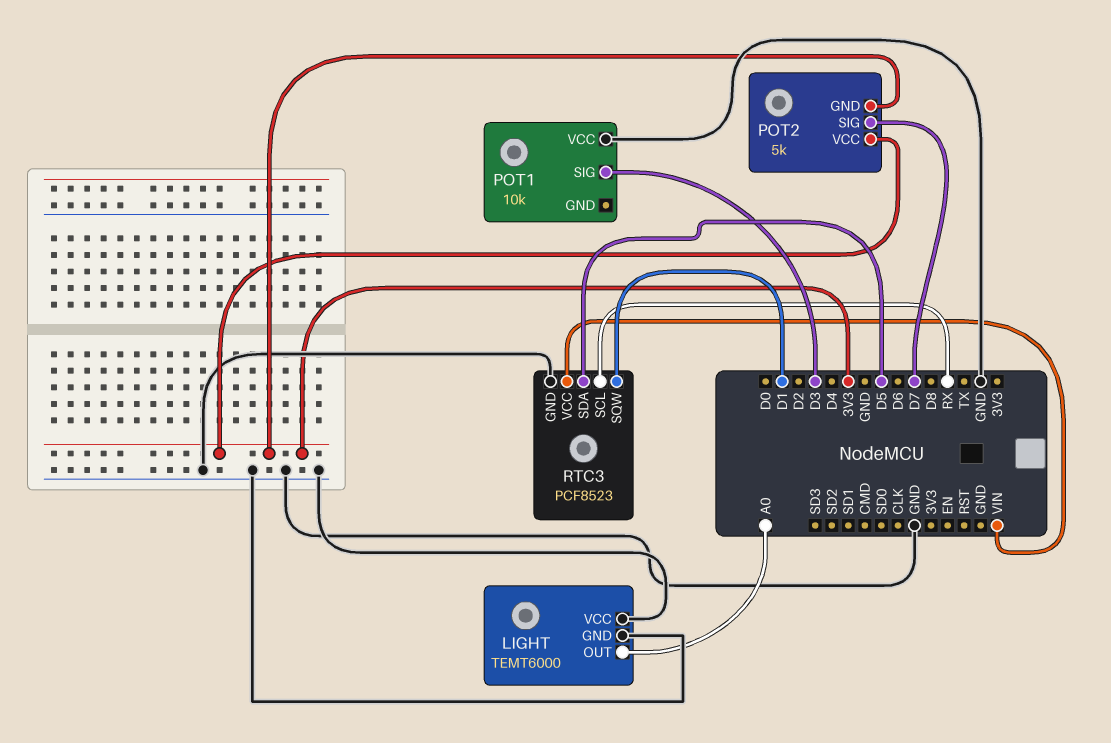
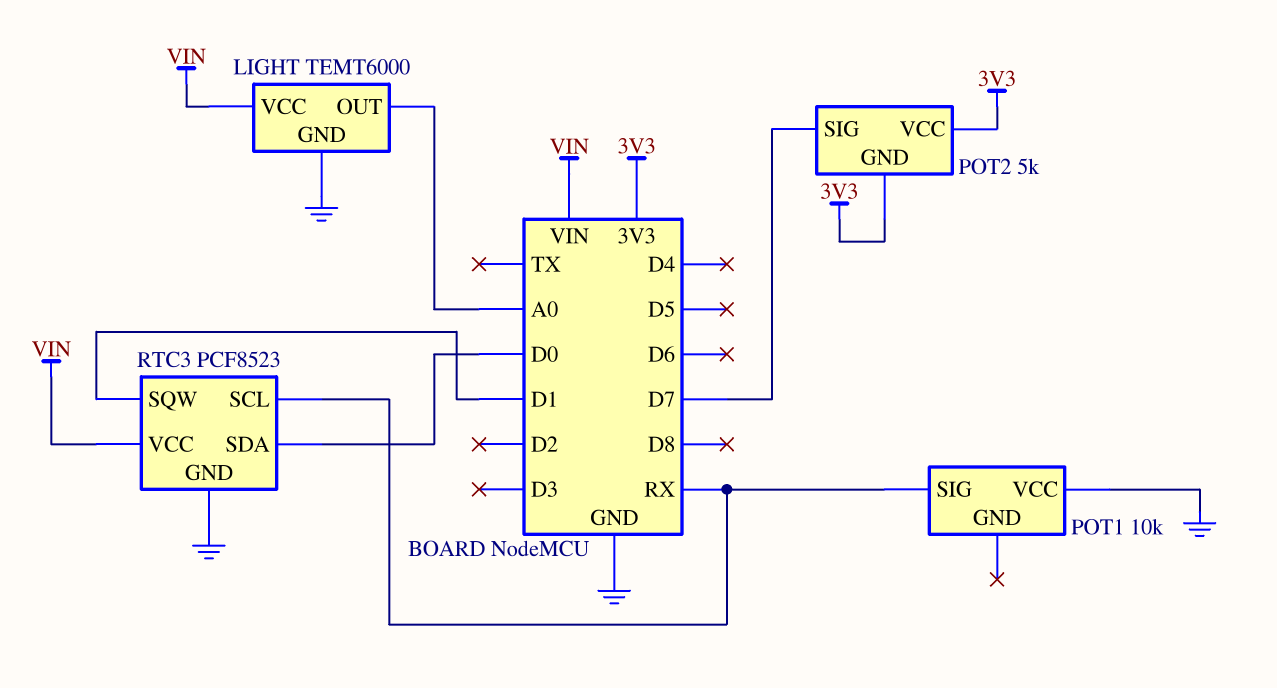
LIGHT pin VCC: GND -> VIN
POT1 pin SIG: D3 -> RX
RTC3 pin SDA: D5 -> D0

